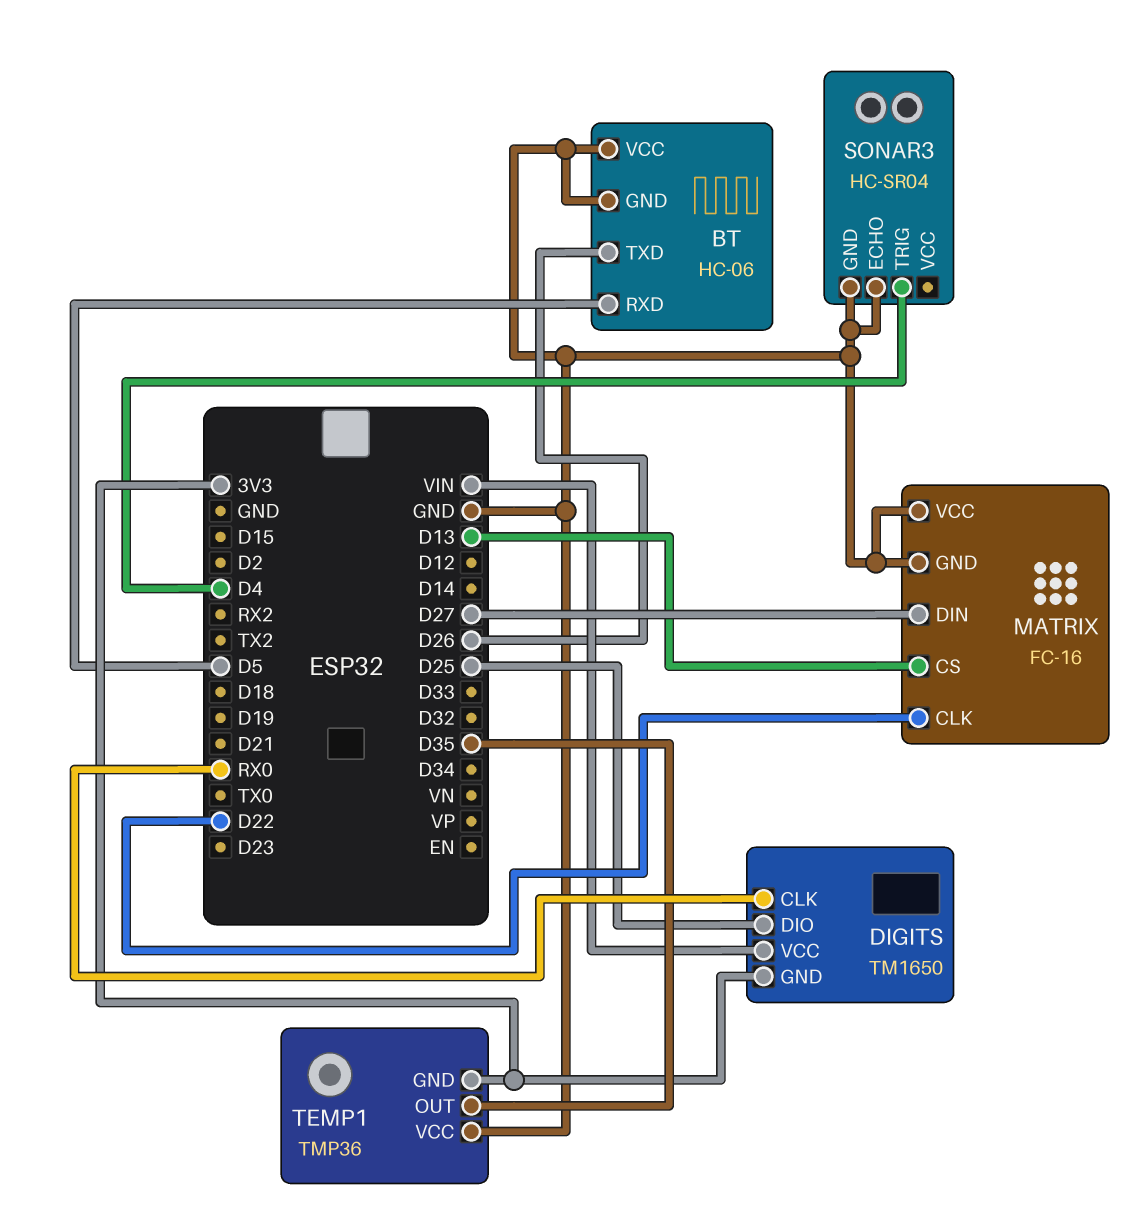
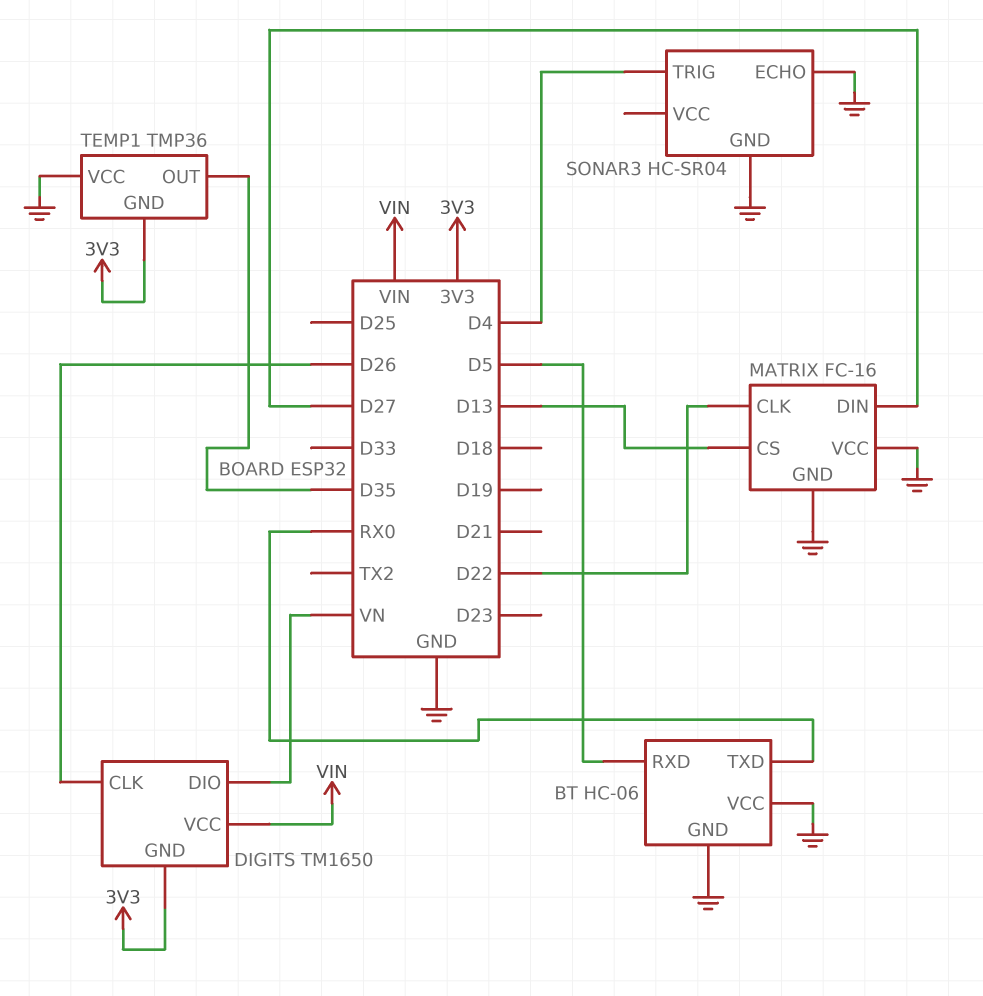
BT pin TXD: D26 -> RX0
DIGITS pin CLK: RX0 -> D26
DIGITS pin DIO: D25 -> VN

